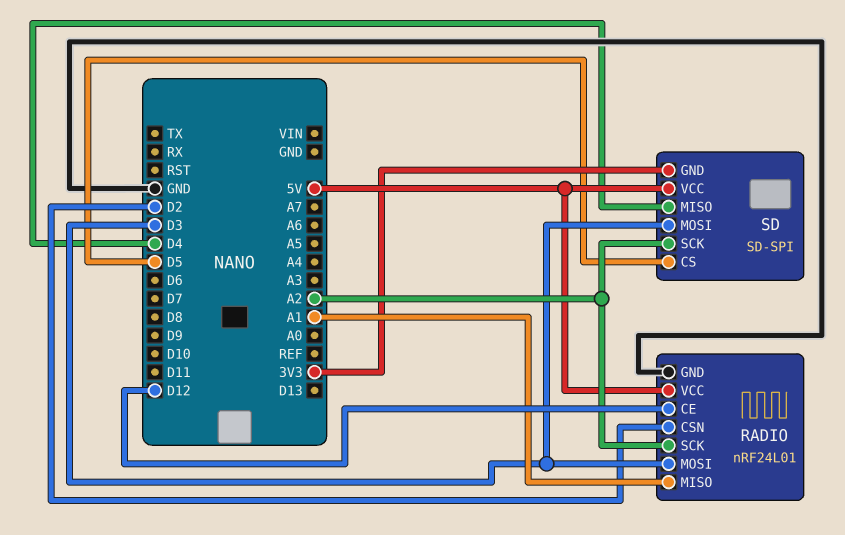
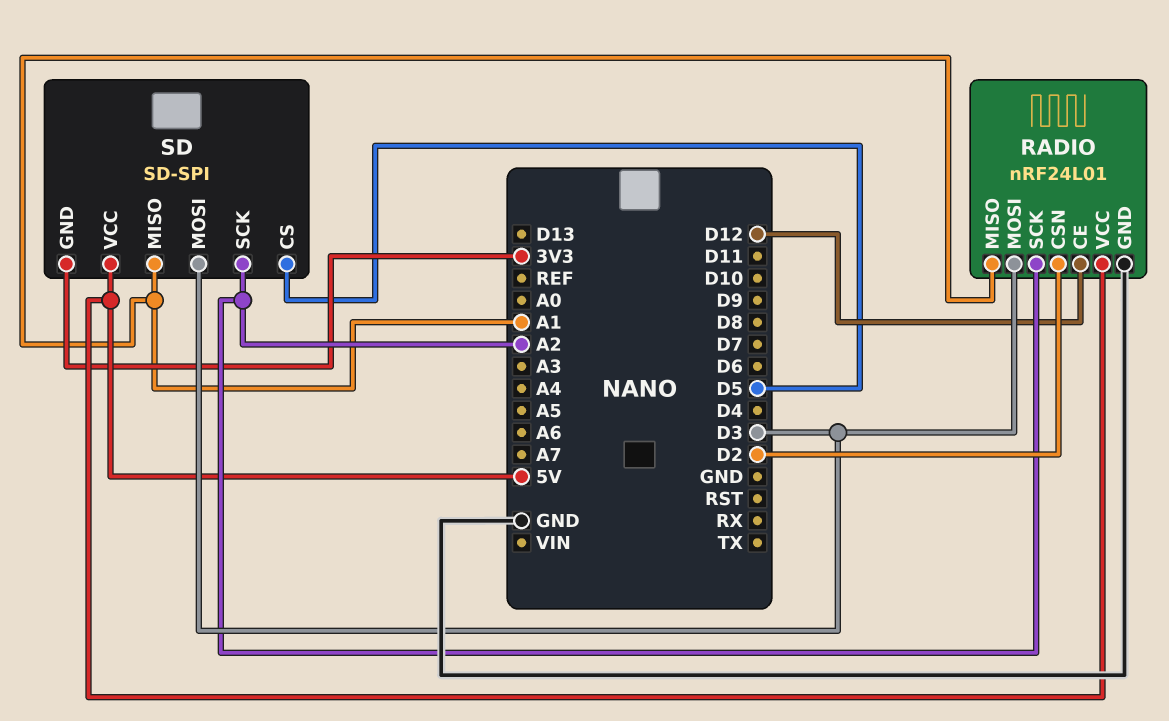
SD pin MISO: D4 -> A1

